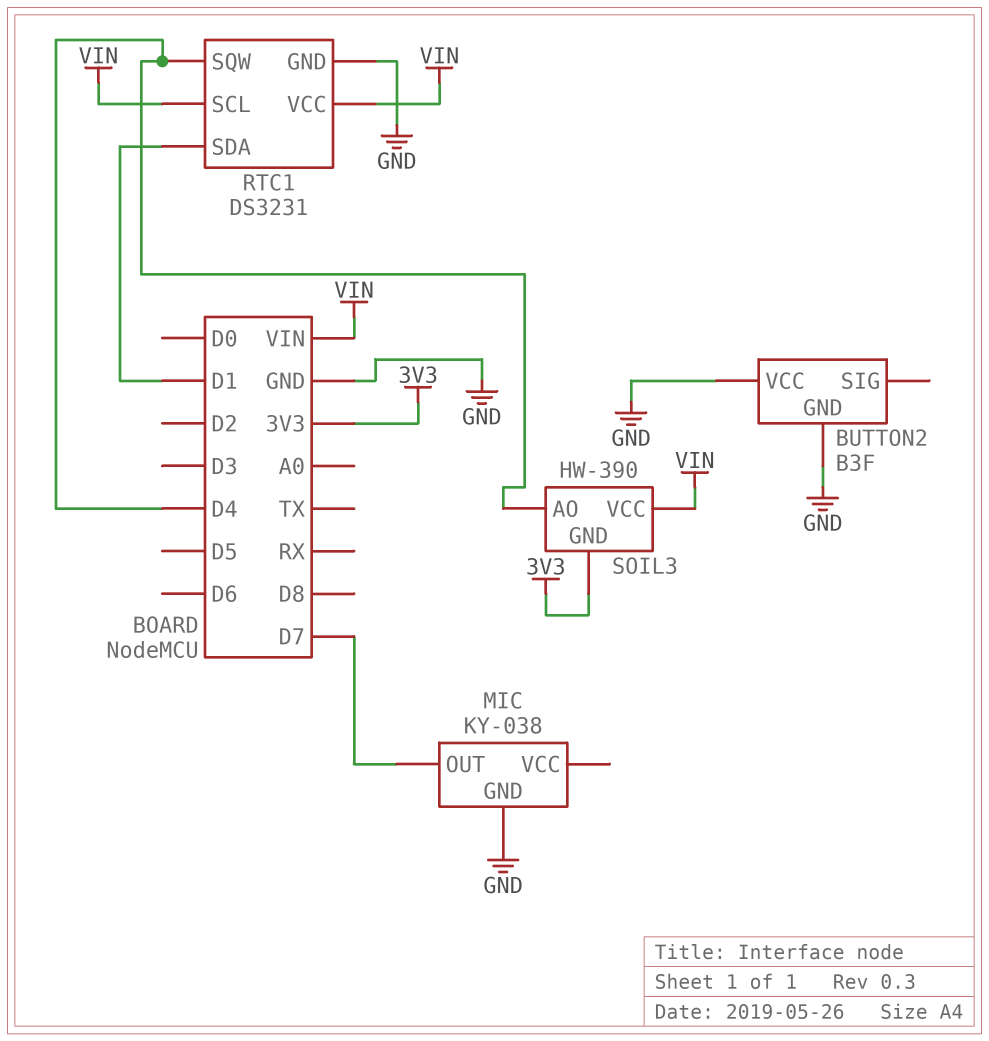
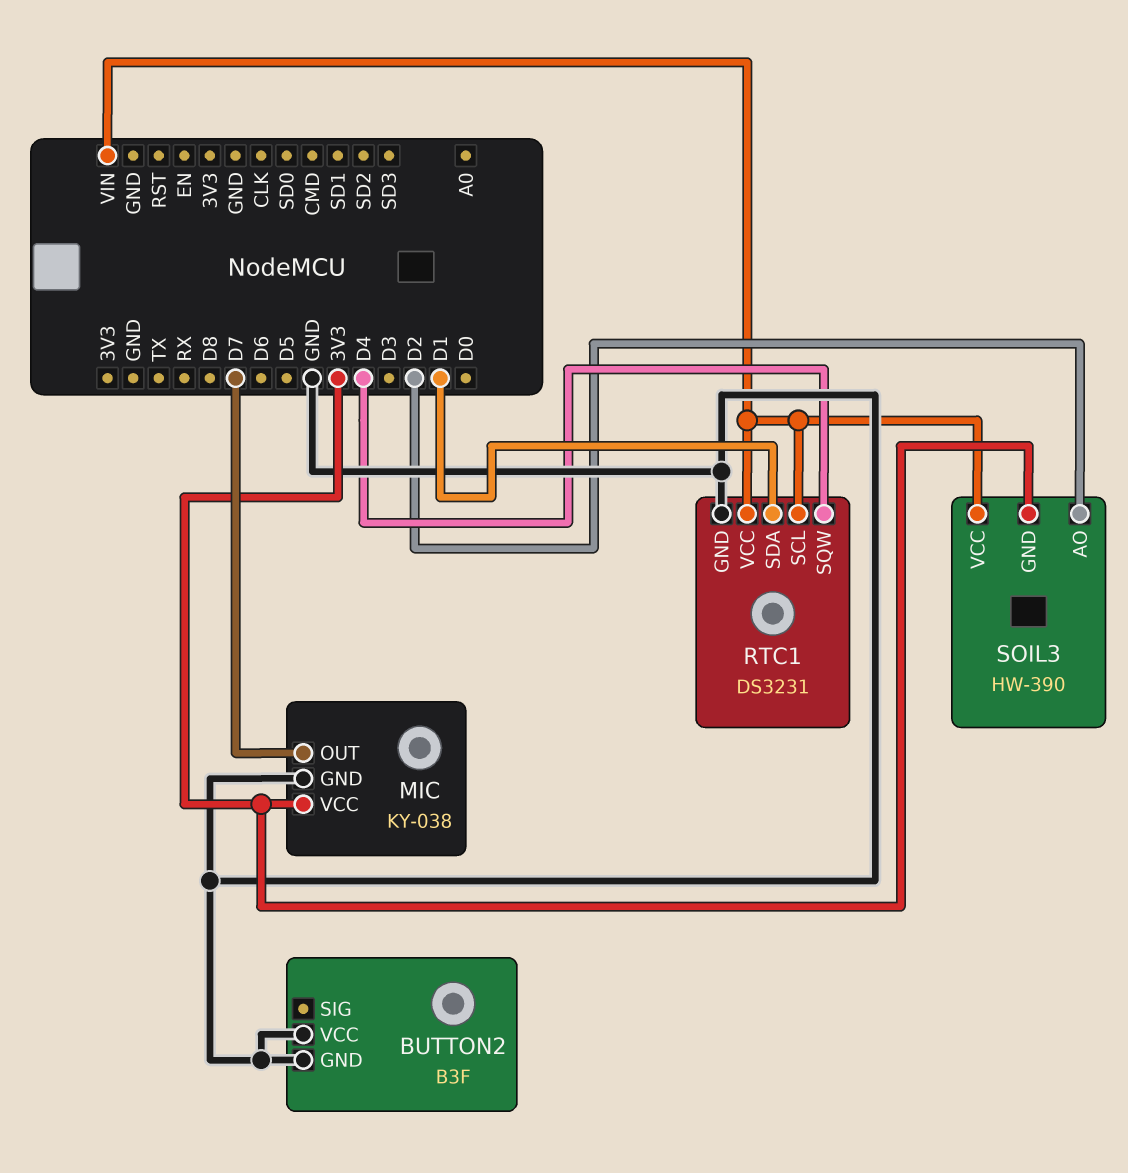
MIC pin VCC: none -> 3V3
SOIL3 pin AO: D4 -> D2

